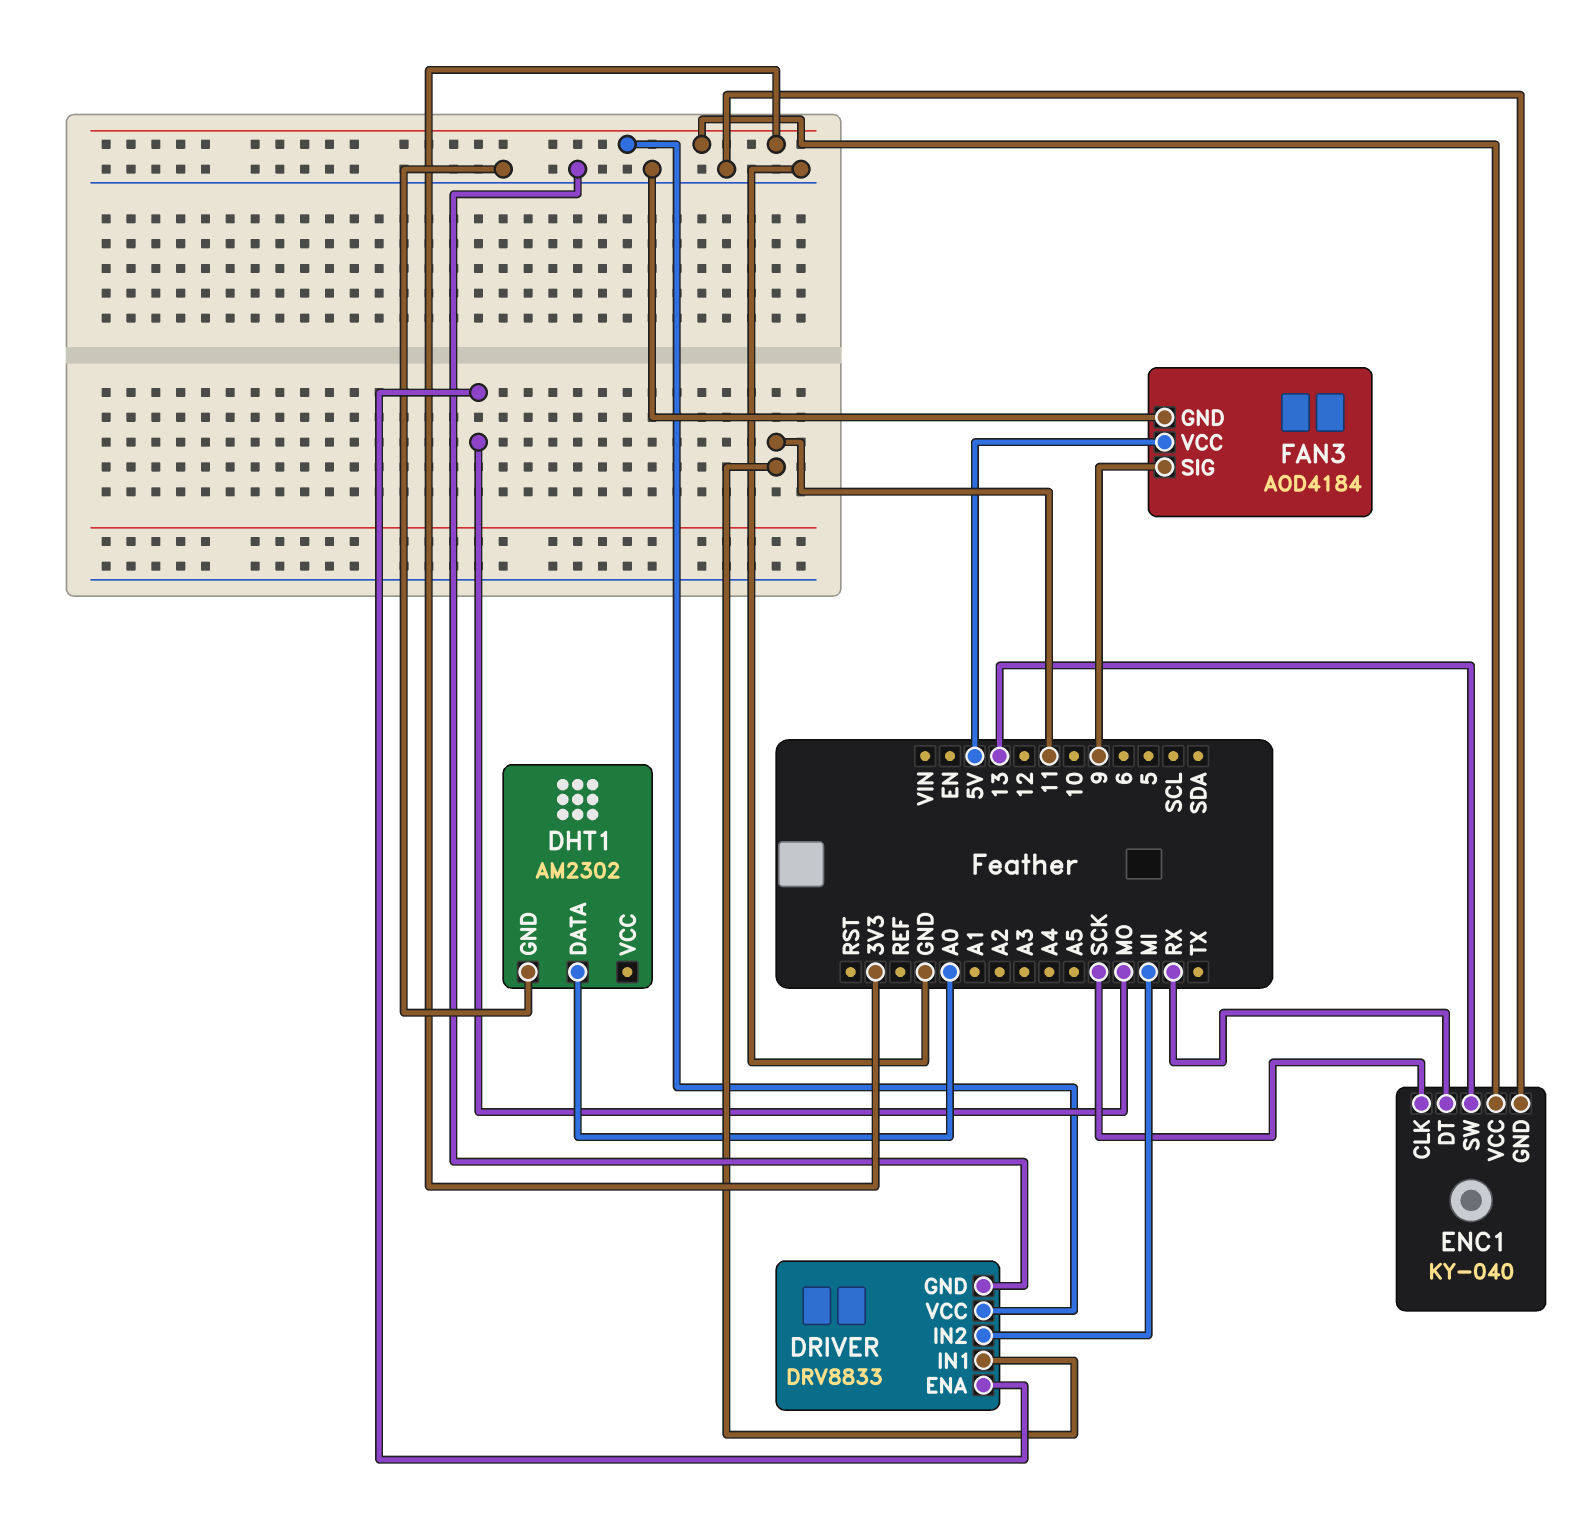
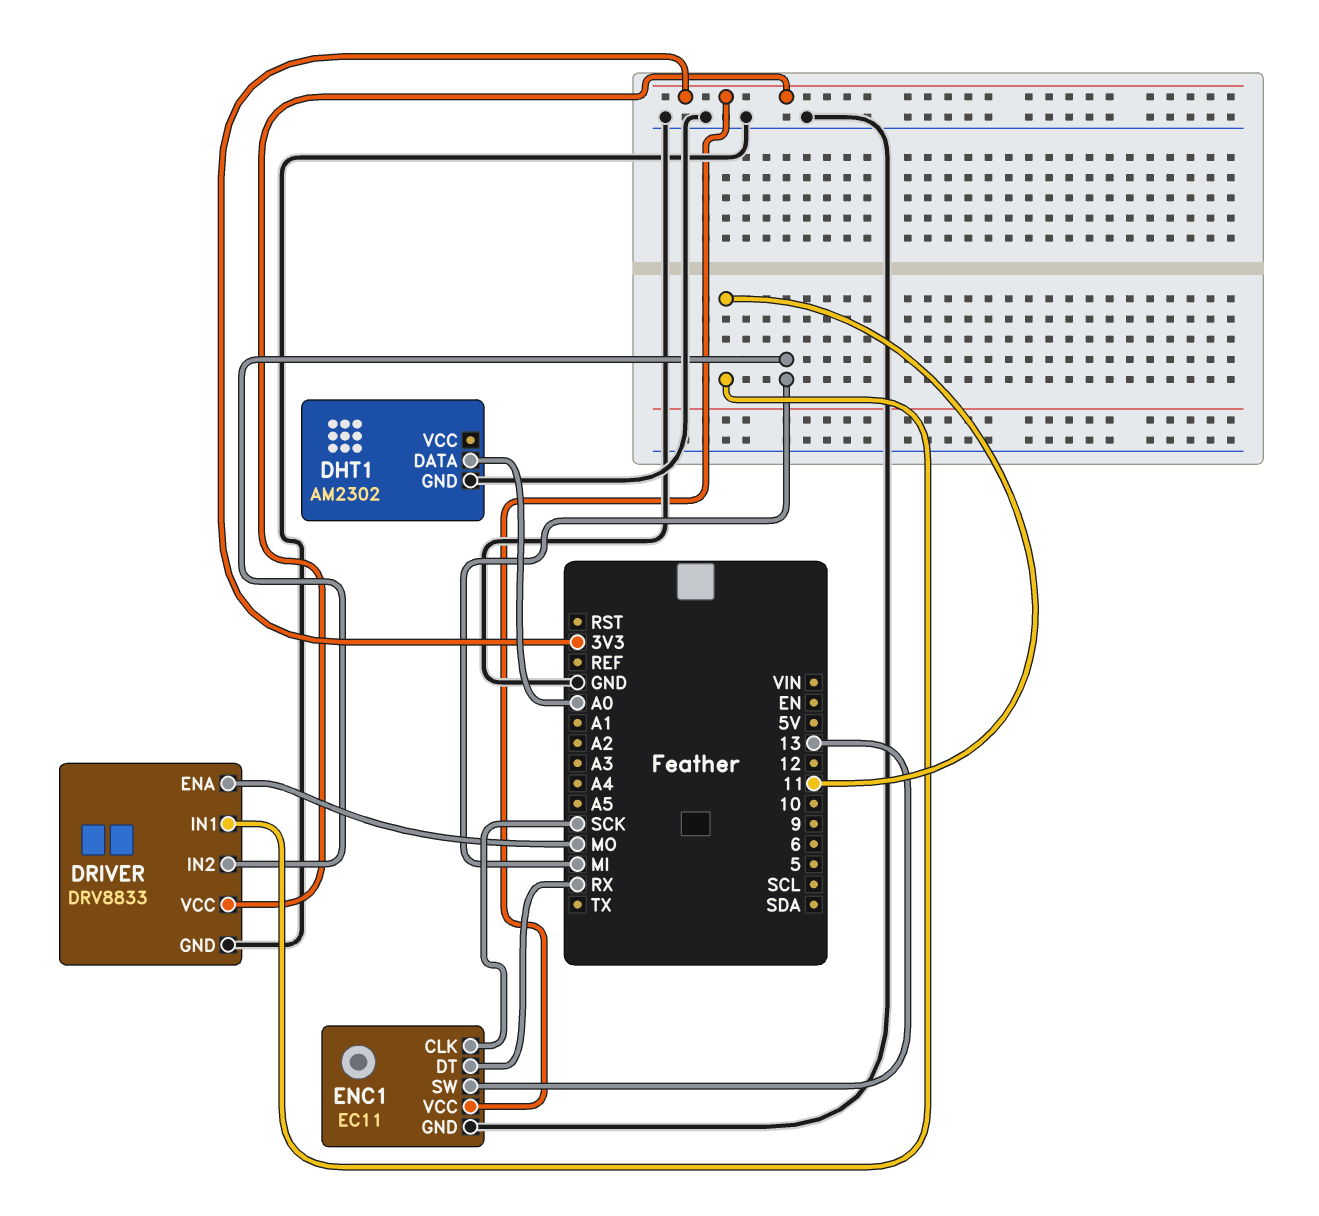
ENC1: KY-040 -> EC11
FAN3: AOD4184 -> none
FAN3 pin GND: GND -> none
FAN3 pin SIG: 9 -> none
FAN3 pin VCC: 5V -> none

